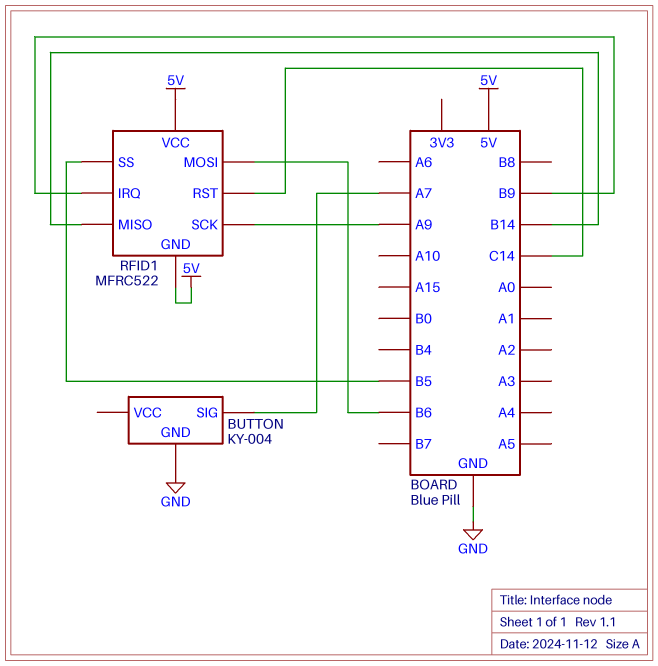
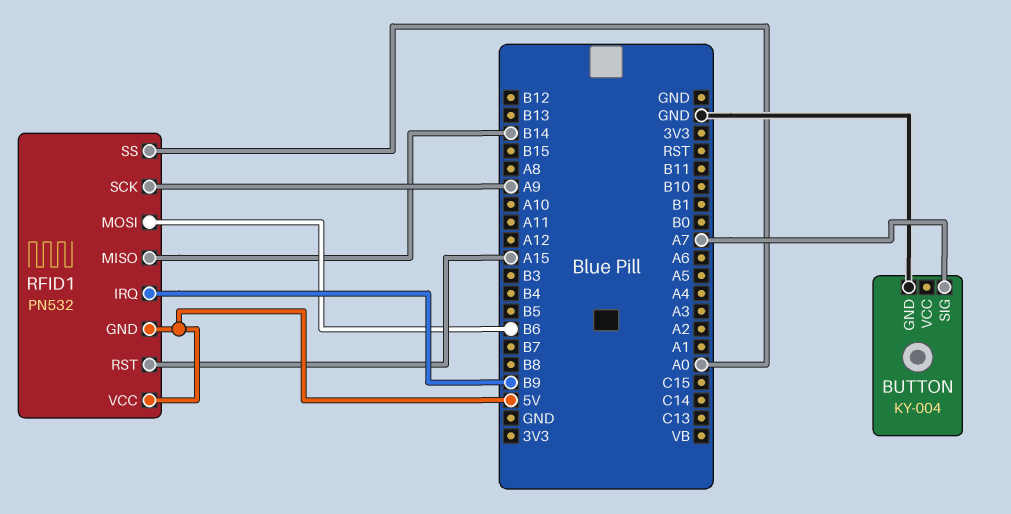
RFID1: MFRC522 -> PN532
RFID1 pin RST: C14 -> A15
RFID1 pin SS: B5 -> A0

